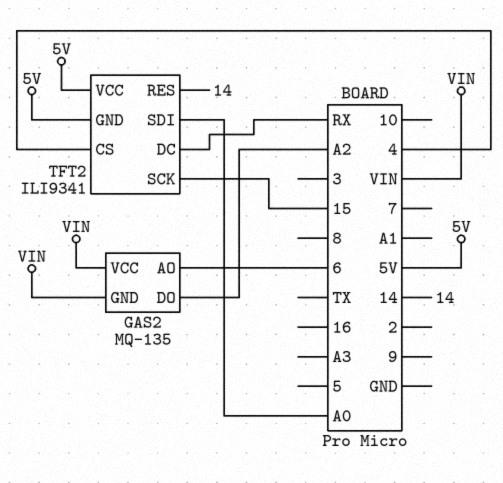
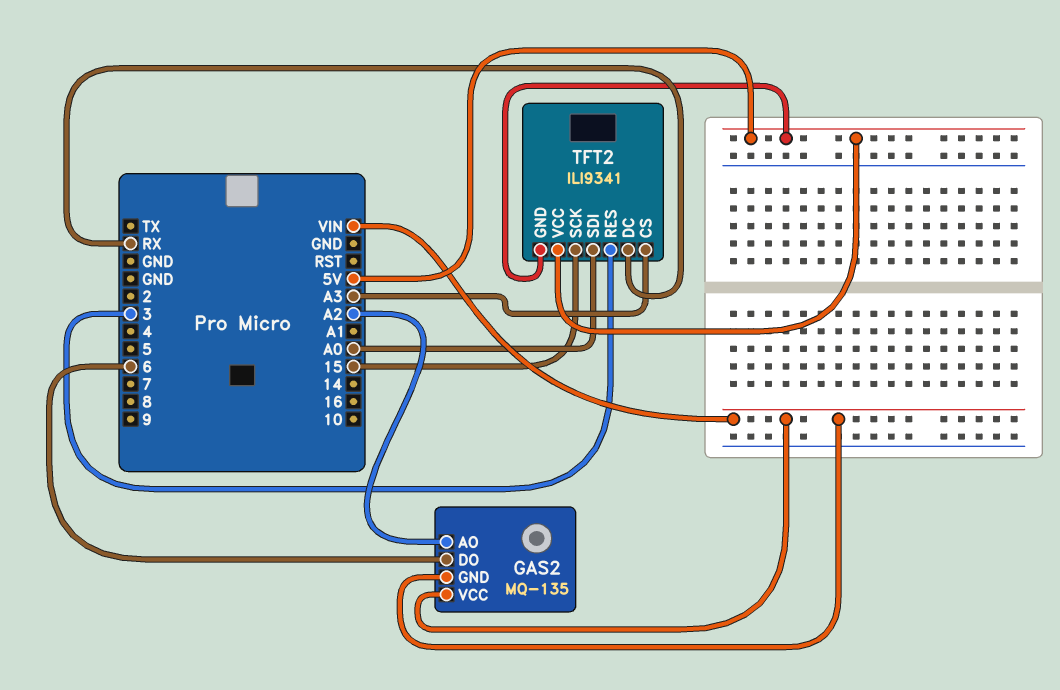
GAS2 pin AO: 6 -> A2
GAS2 pin DO: A2 -> 6
TFT2 pin CS: 4 -> A3
TFT2 pin RES: 14 -> 3

